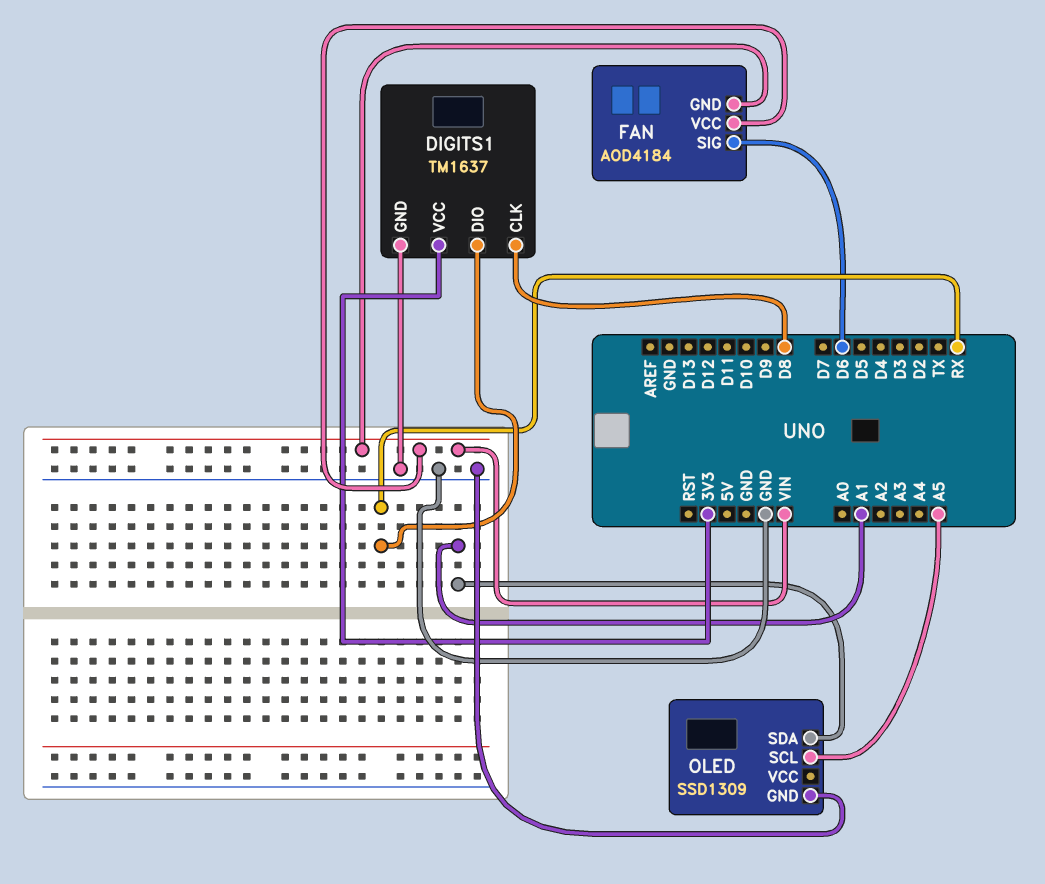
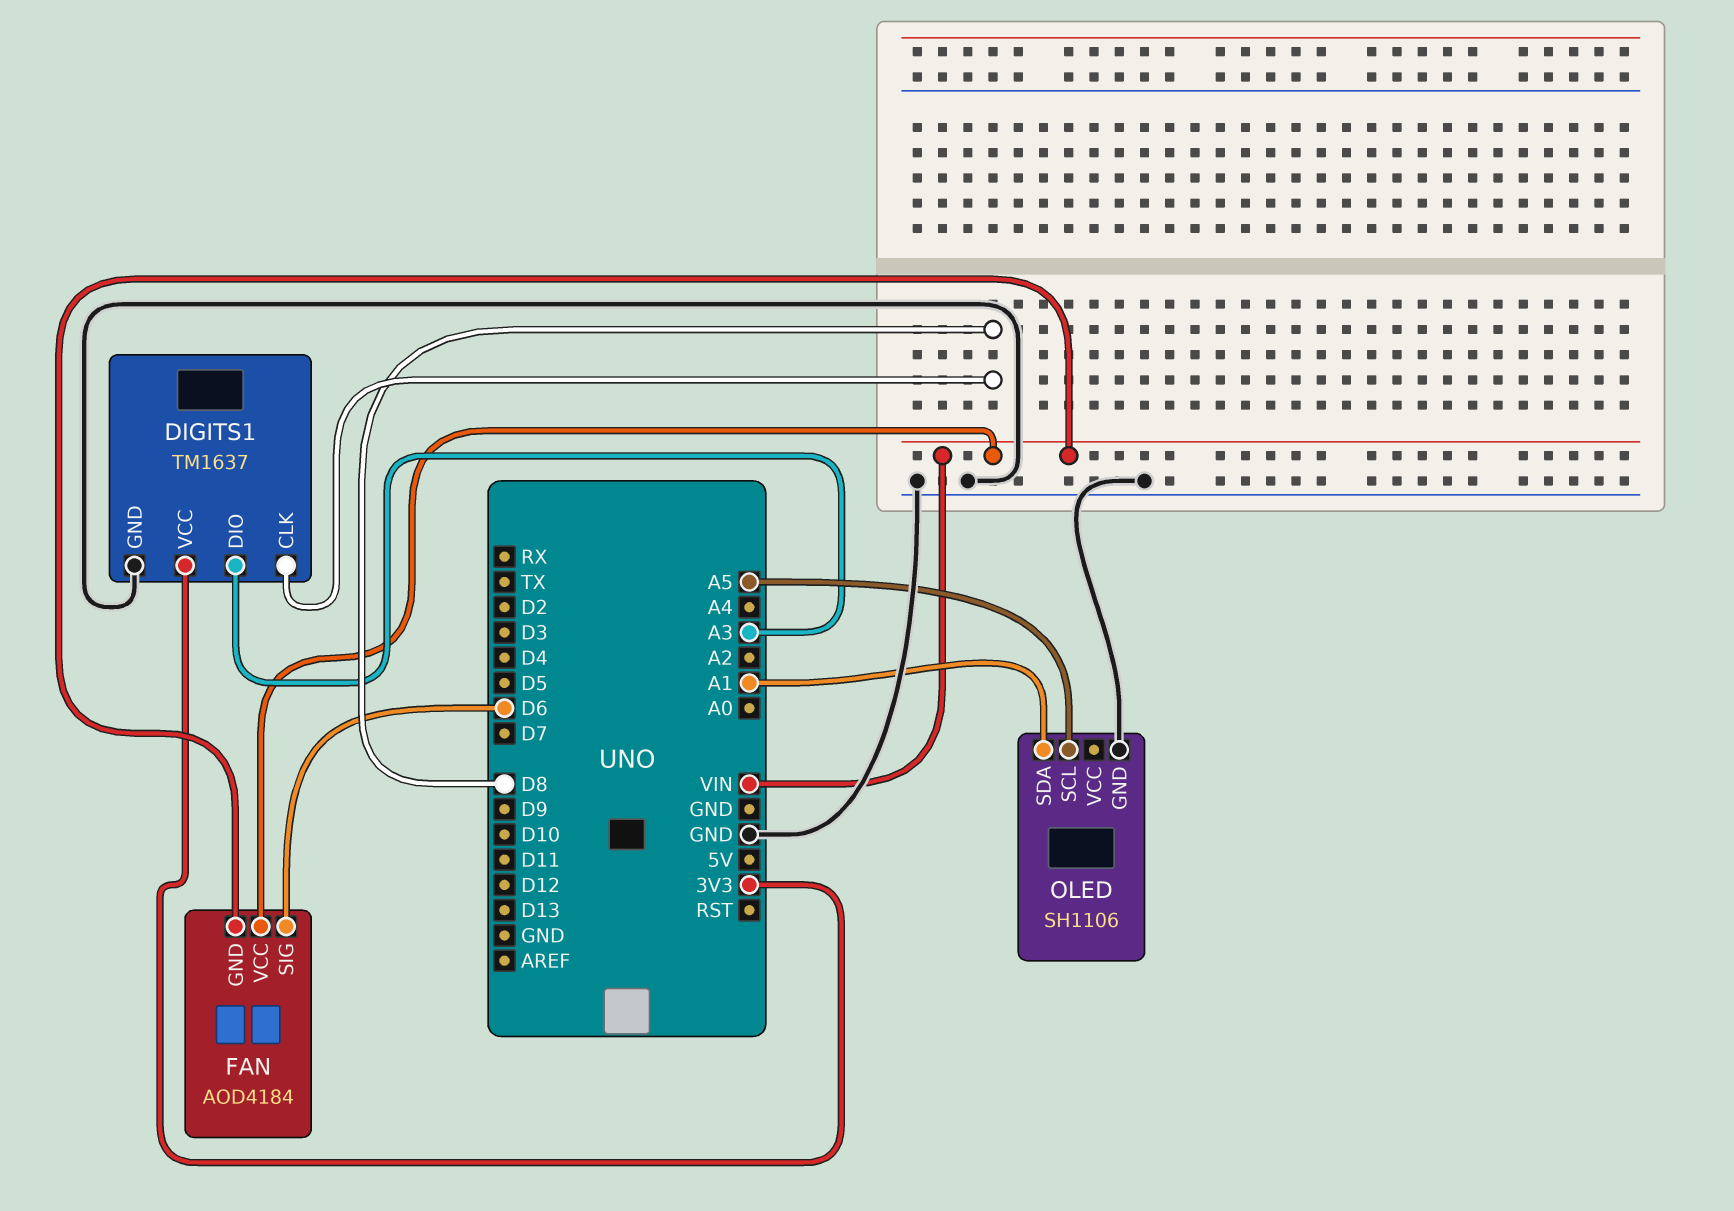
DIGITS1 pin DIO: RX -> A3
OLED: SSD1309 -> SH1106

